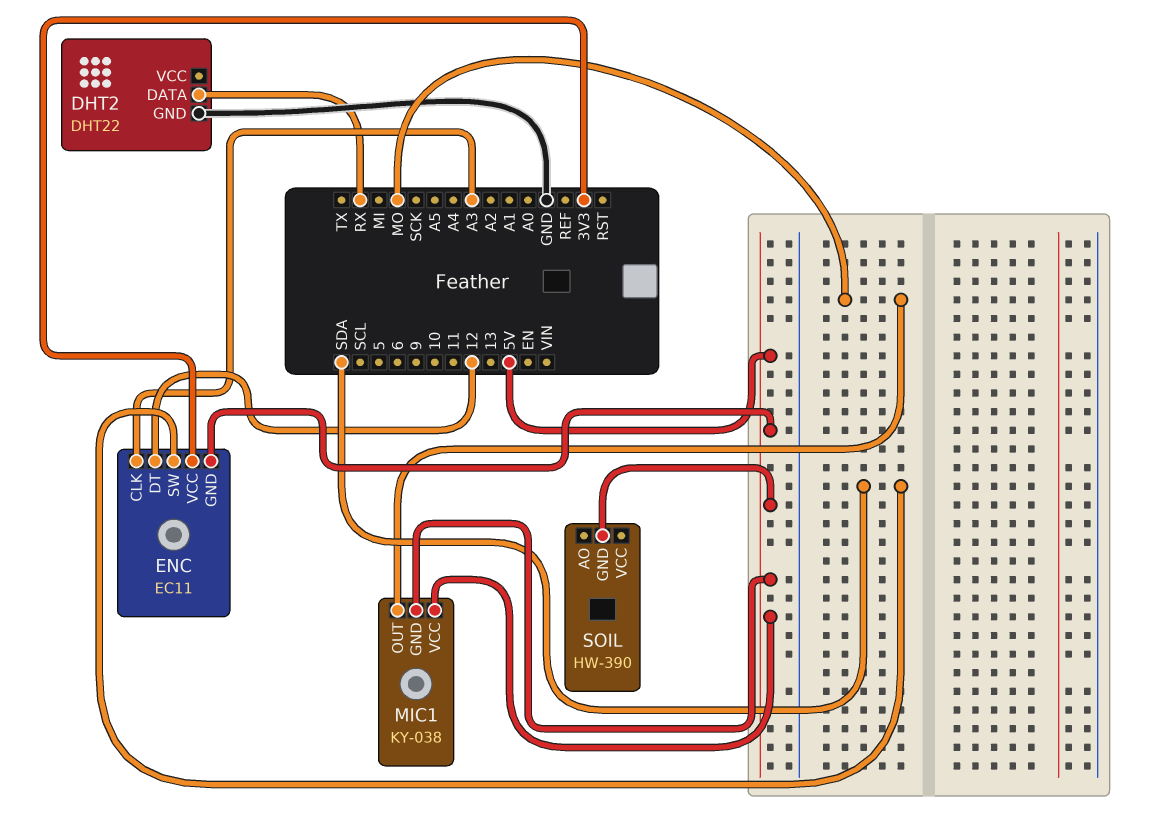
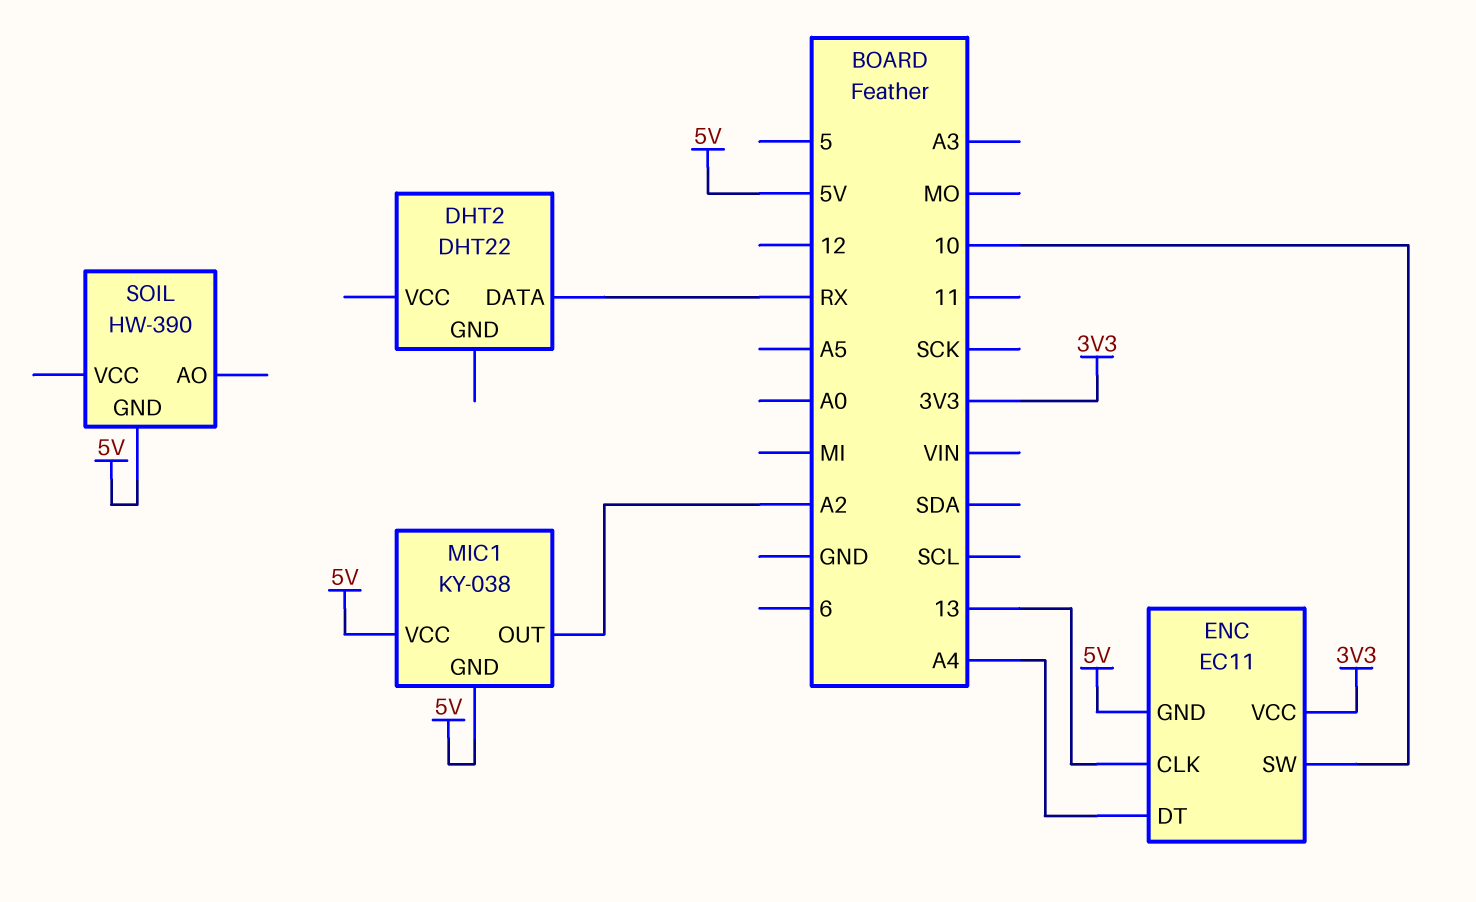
DHT2 pin GND: GND -> none
ENC pin CLK: A3 -> 13
ENC pin DT: 12 -> A4
ENC pin SW: SDA -> 10
MIC1 pin OUT: MO -> A2

